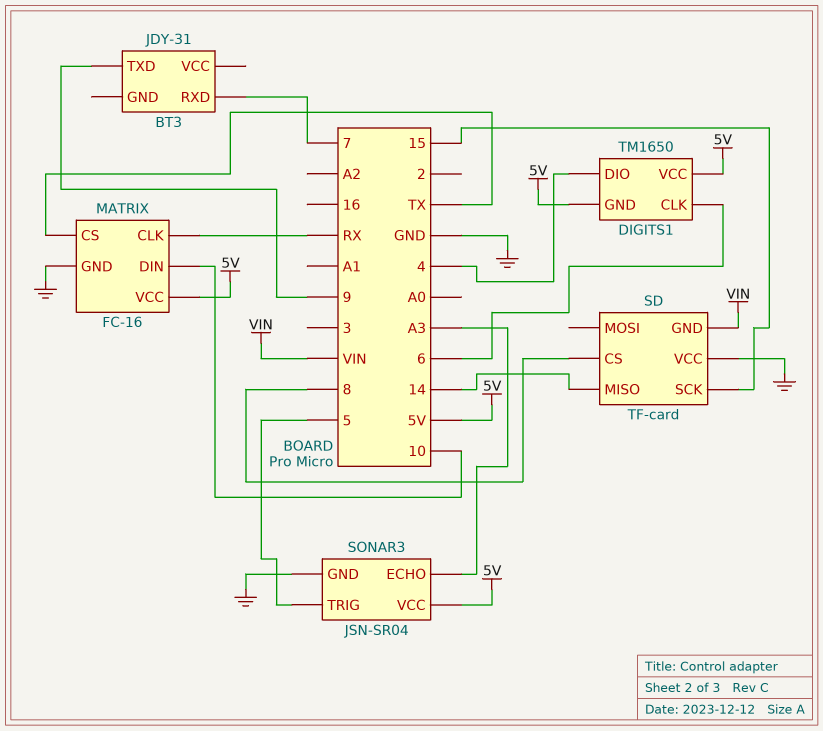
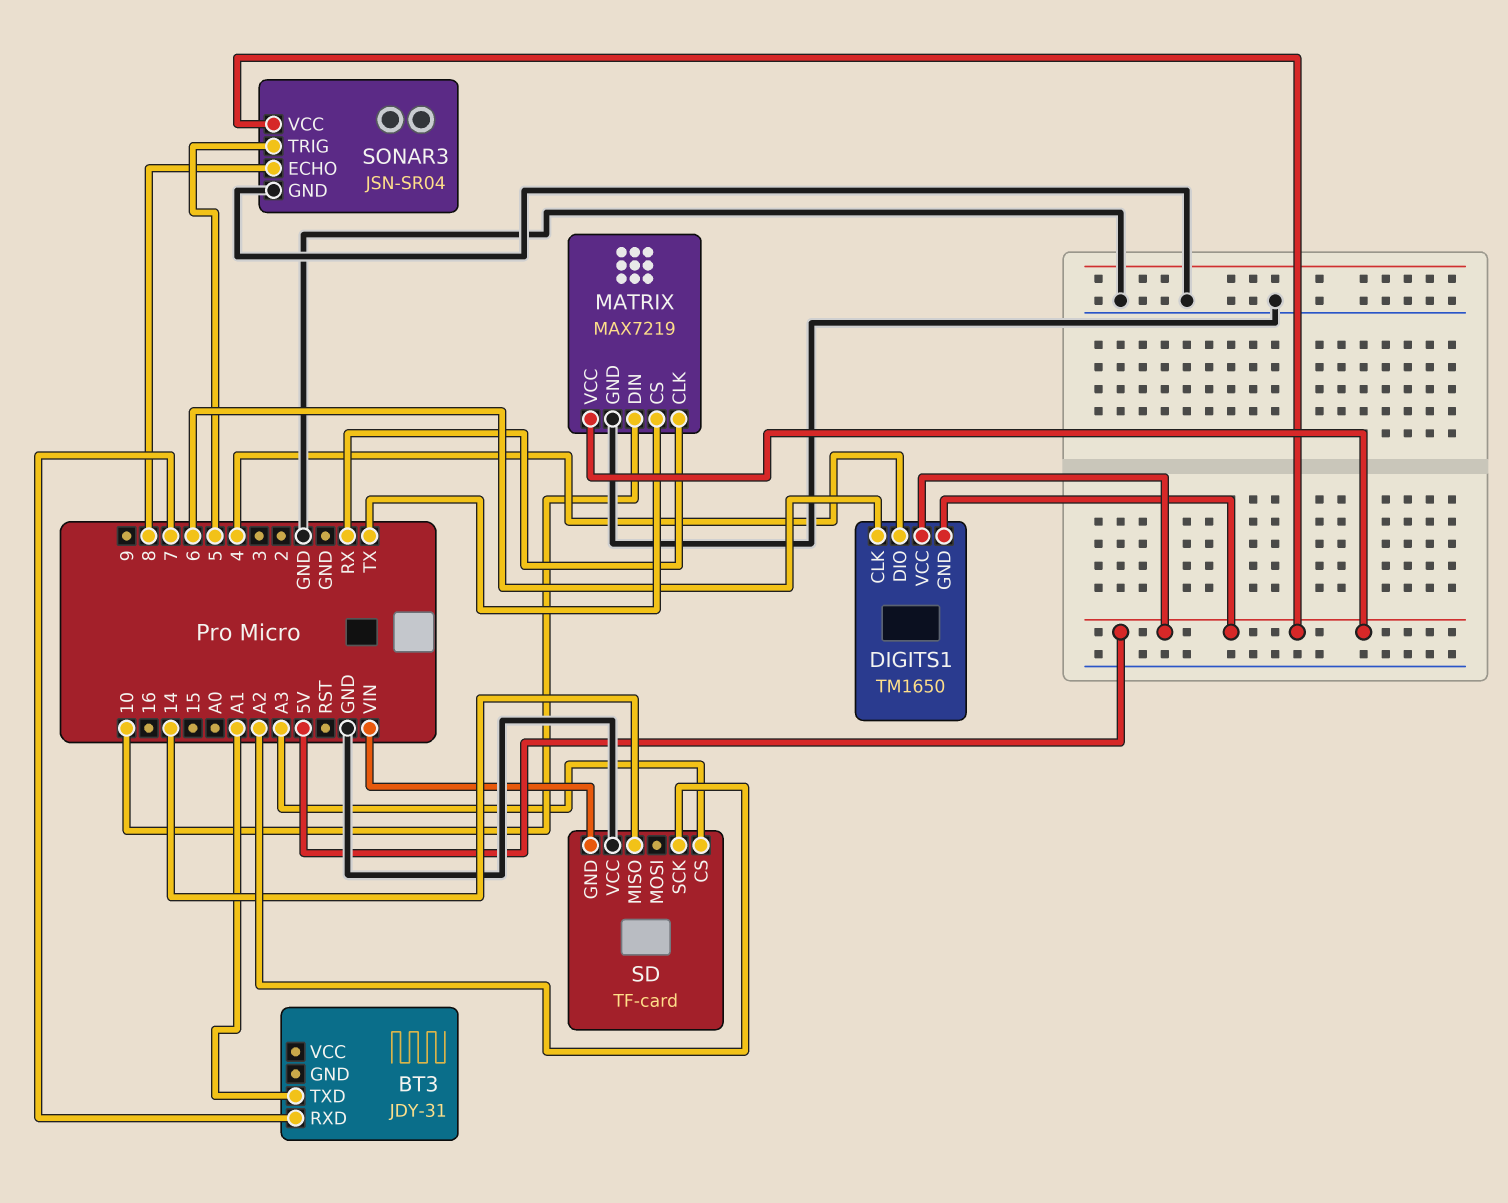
BT3 pin TXD: 9 -> A1
MATRIX: FC-16 -> MAX7219
SD pin CS: 8 -> A3
SD pin SCK: 15 -> A2
SONAR3 pin ECHO: A3 -> 8

